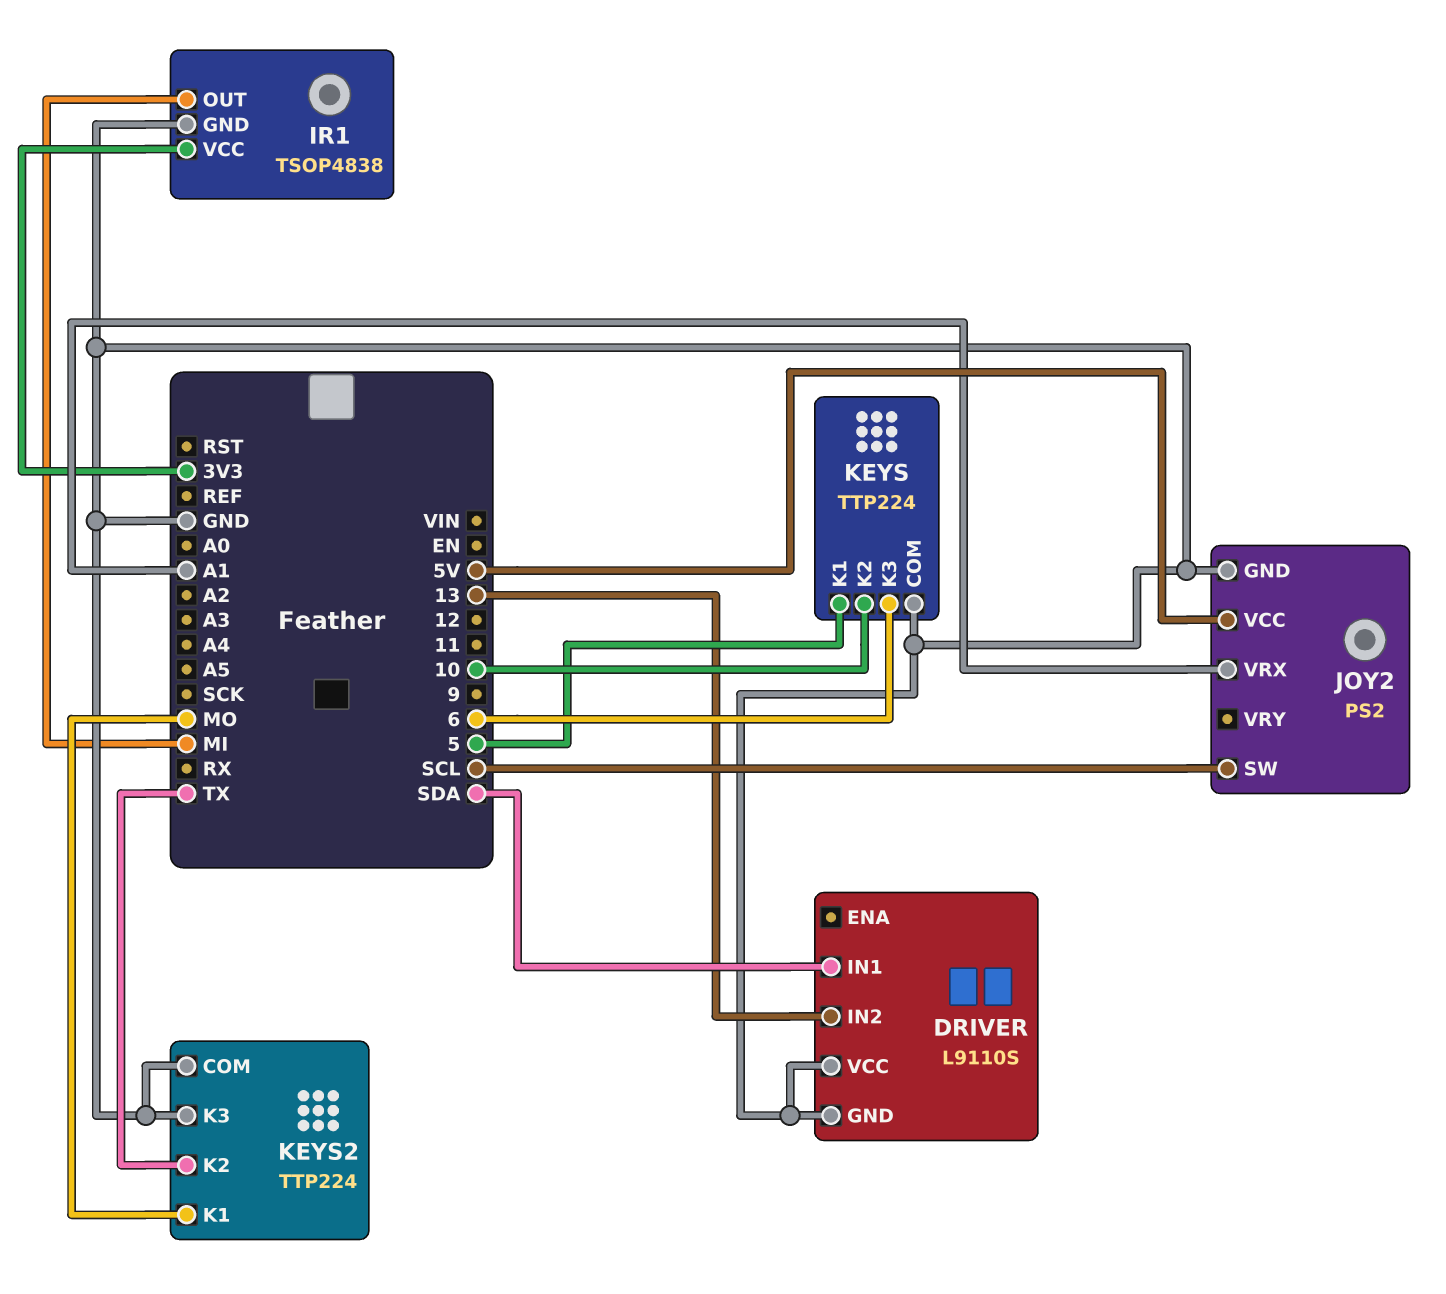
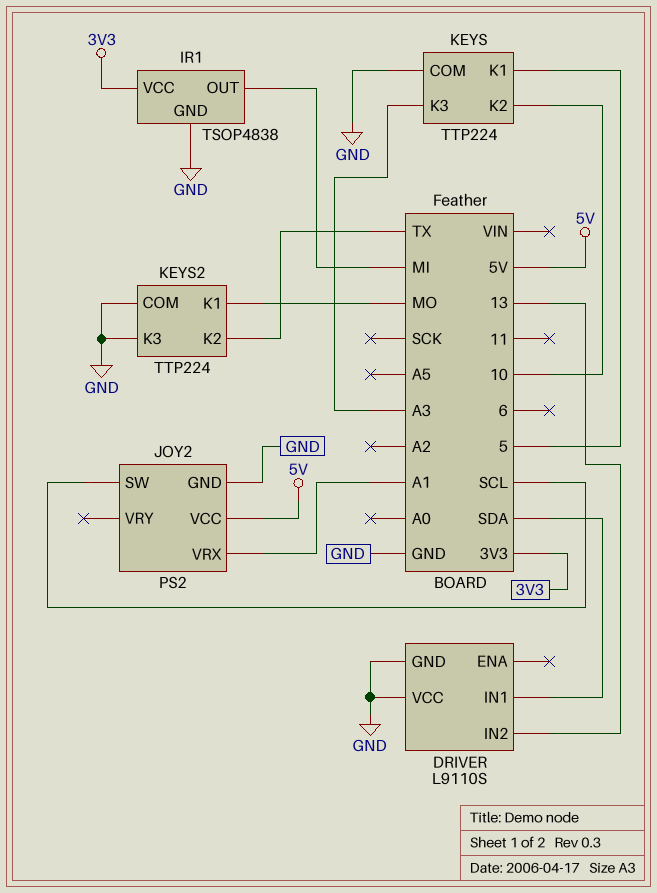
KEYS pin K3: 6 -> A3

